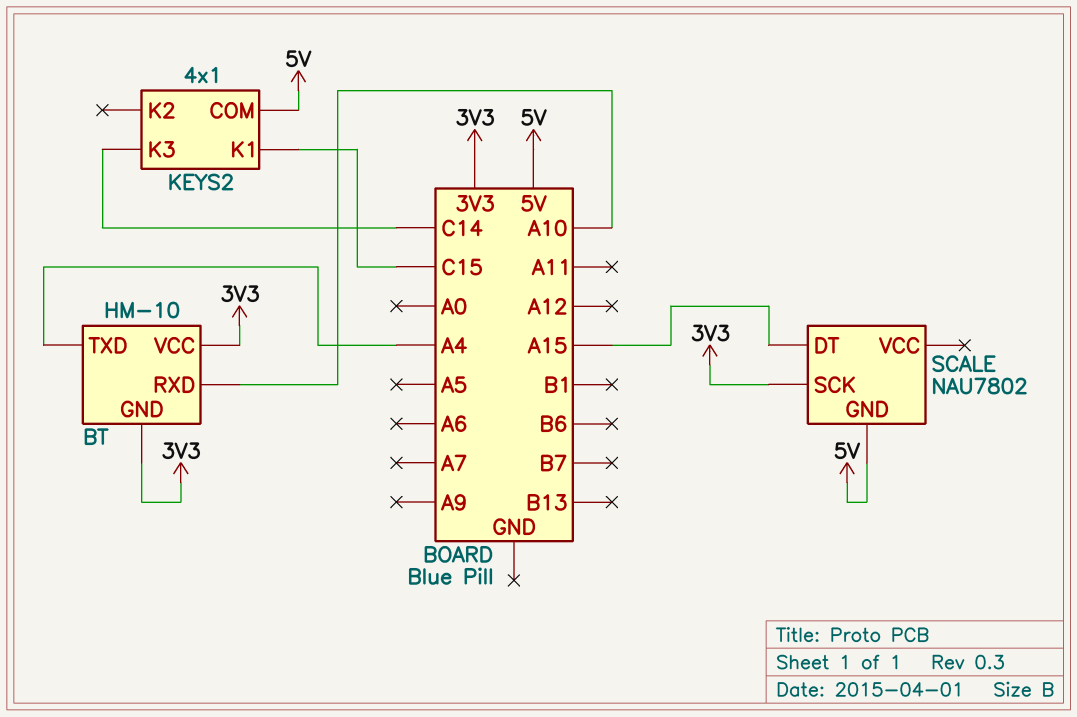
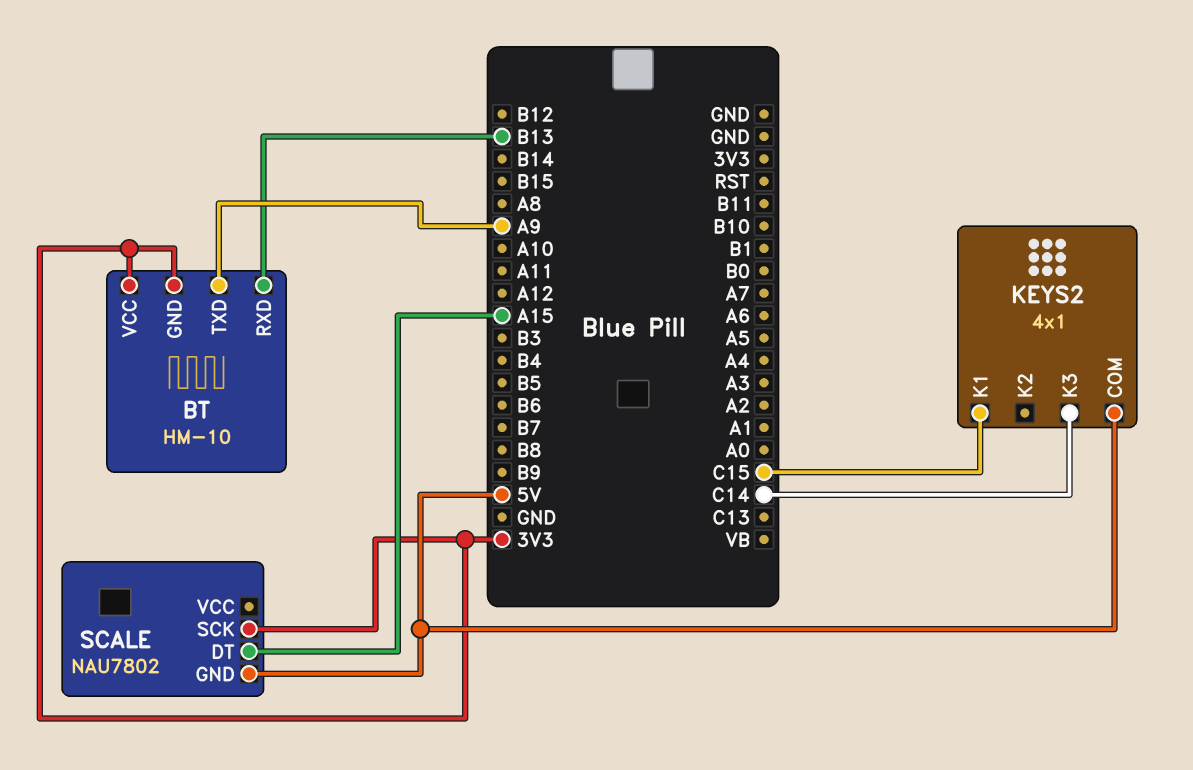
BT pin RXD: A10 -> B13
BT pin TXD: A4 -> A9

